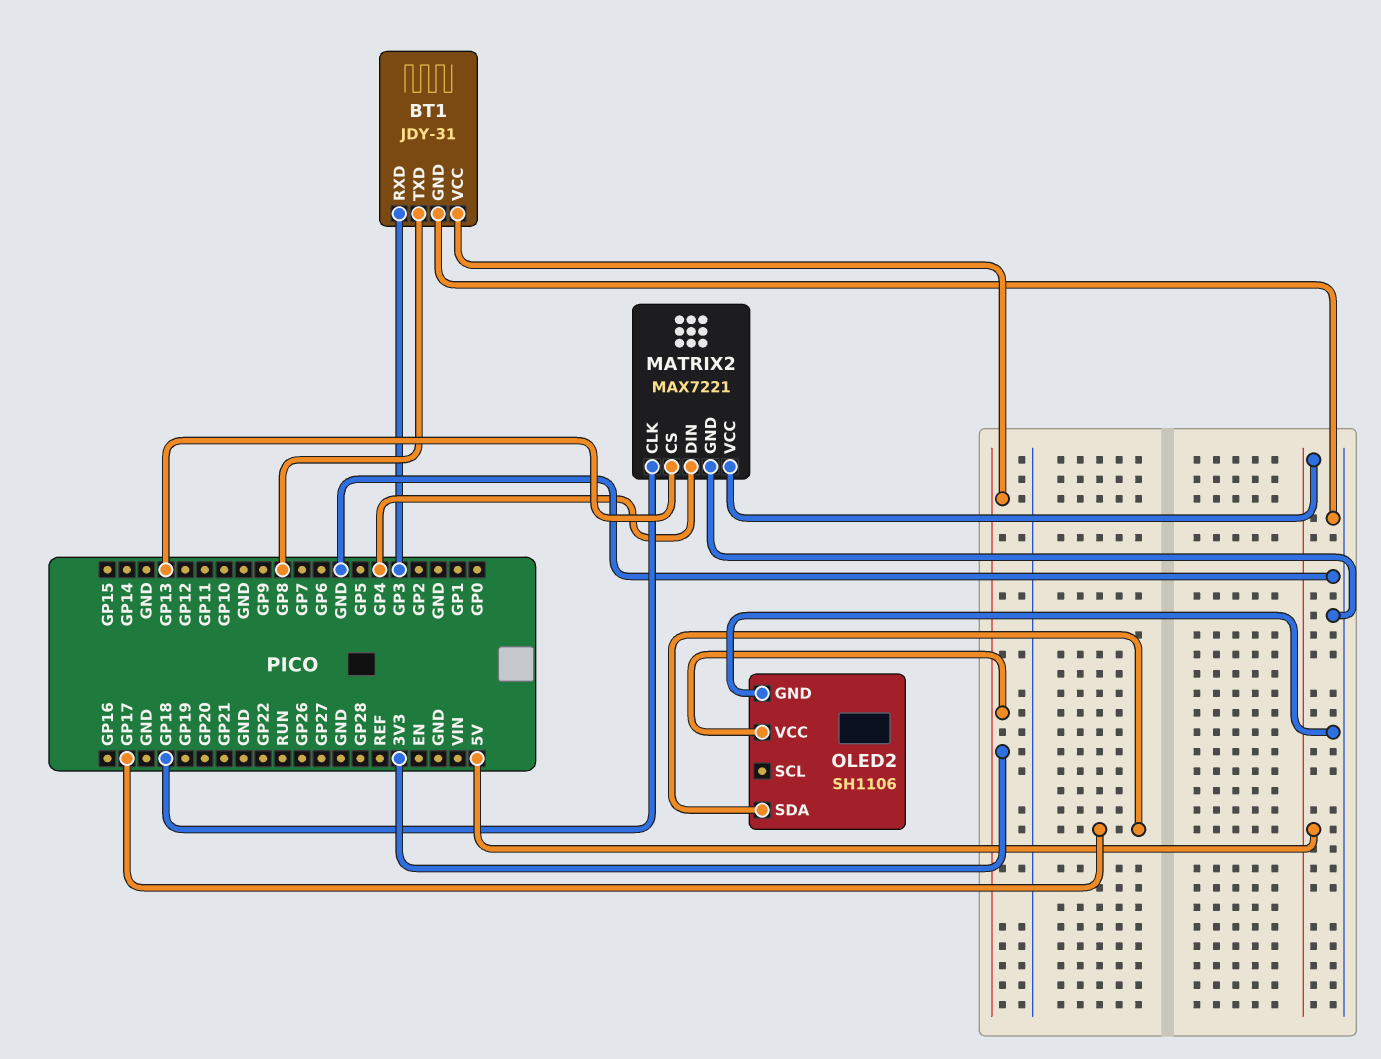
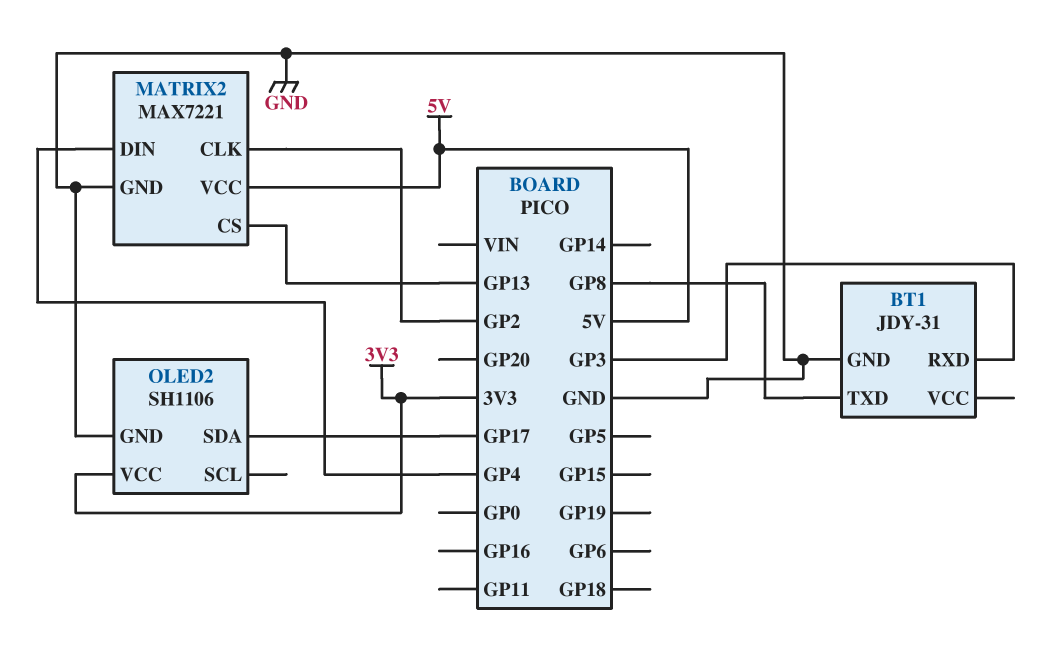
BT1 pin VCC: 3V3 -> none
MATRIX2 pin CLK: GP18 -> GP2

